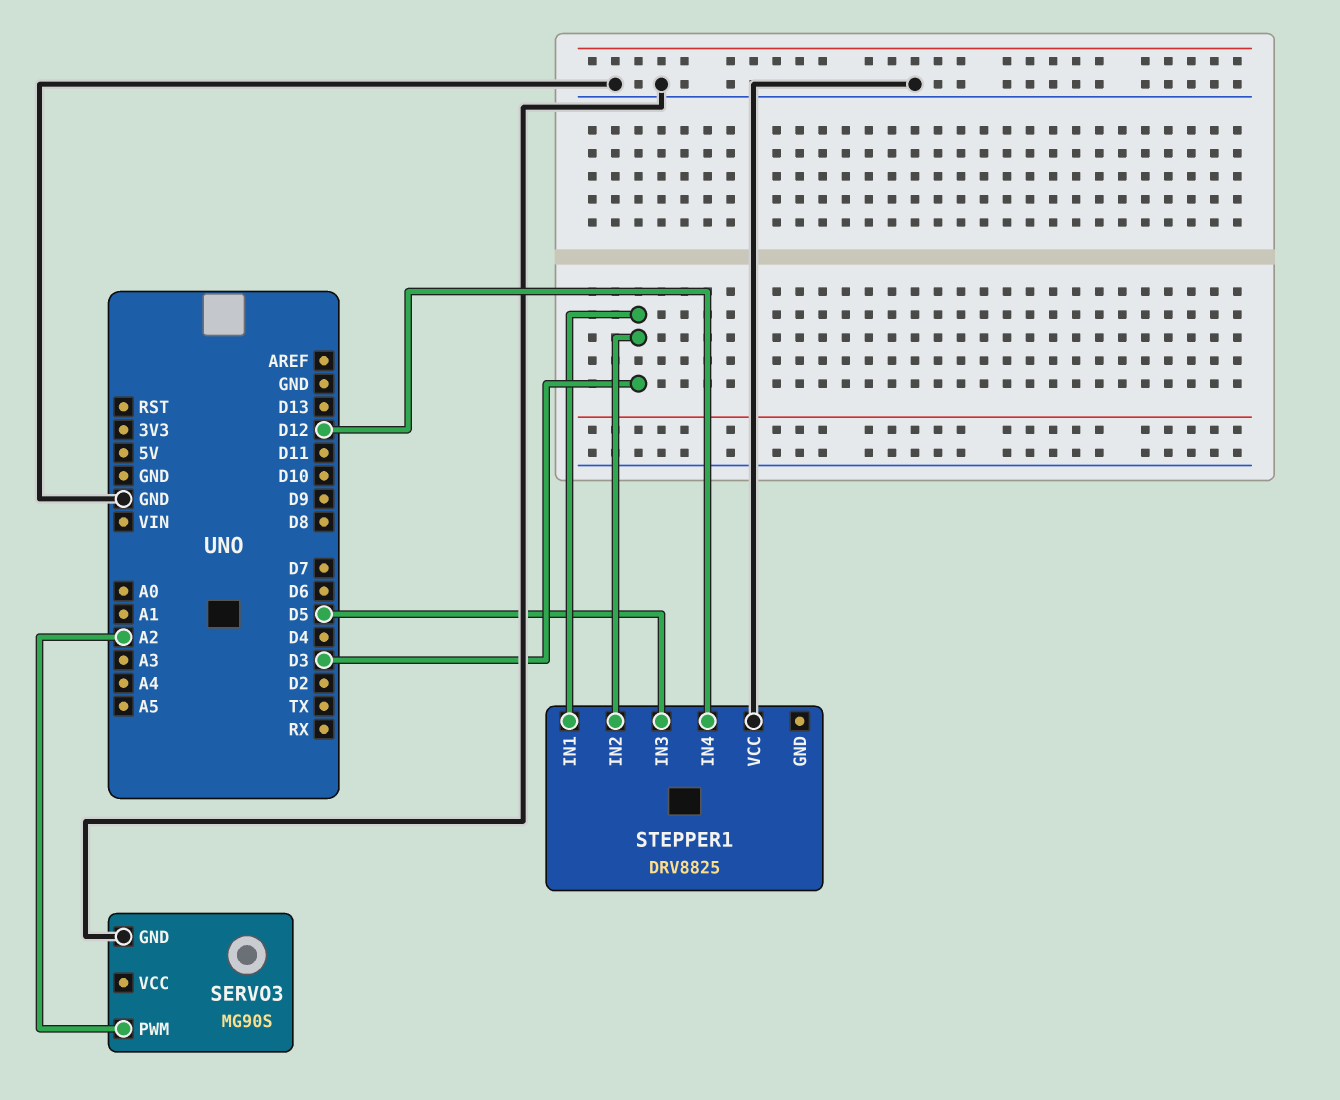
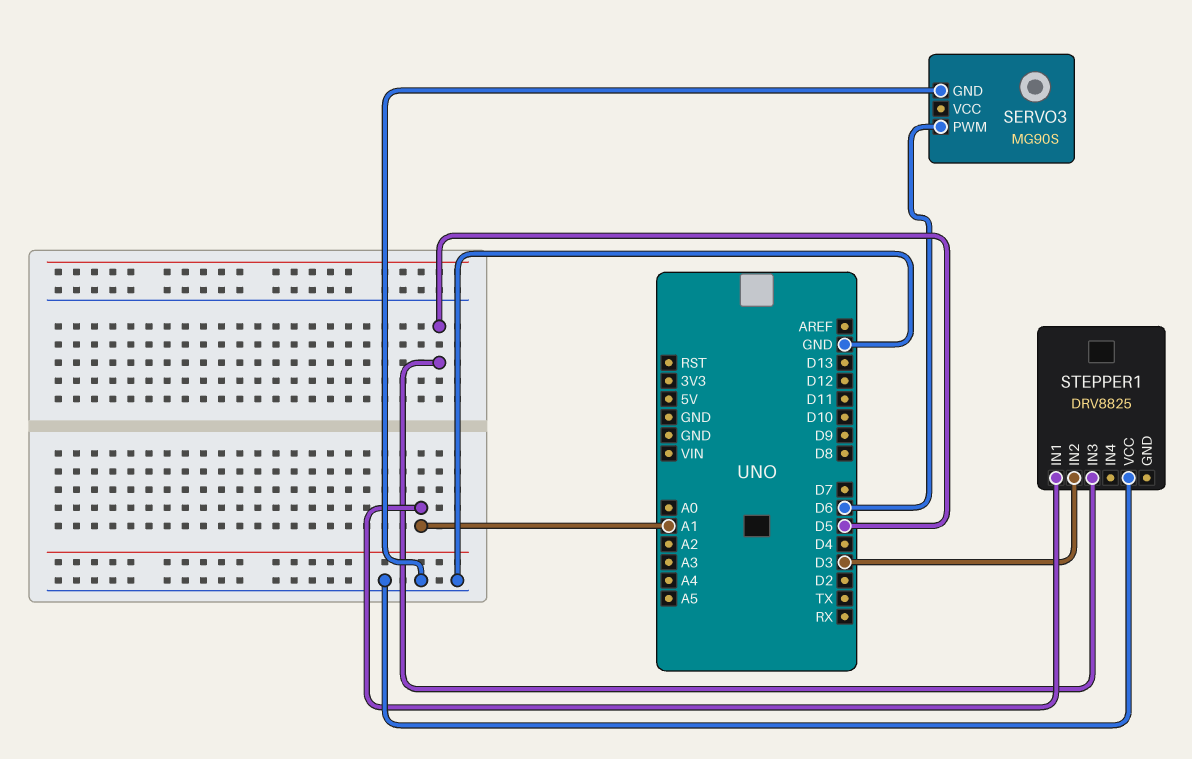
SERVO3 pin PWM: A2 -> D6
STEPPER1 pin IN1: D3 -> A1
STEPPER1 pin IN4: D12 -> none

